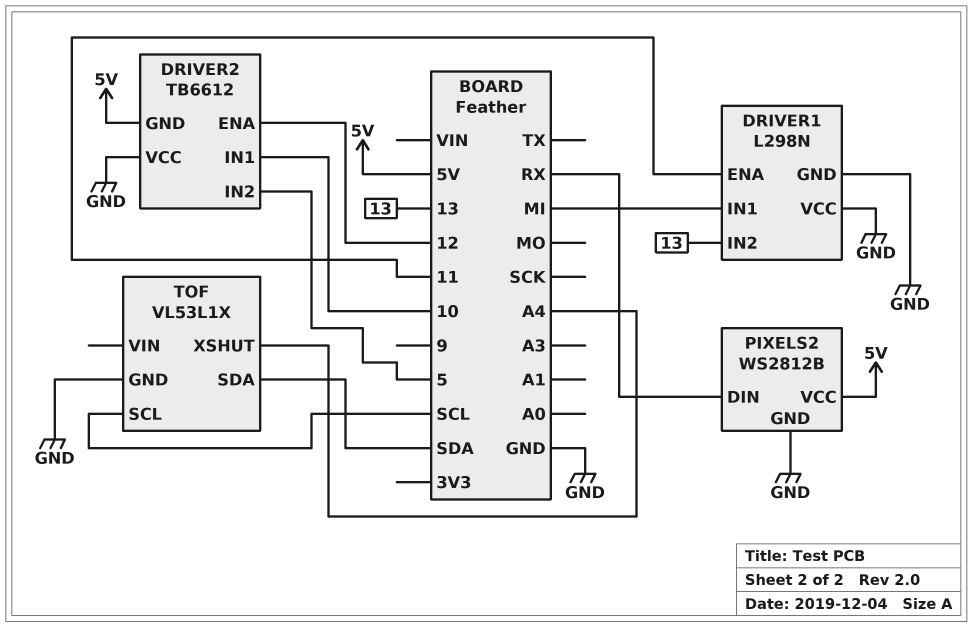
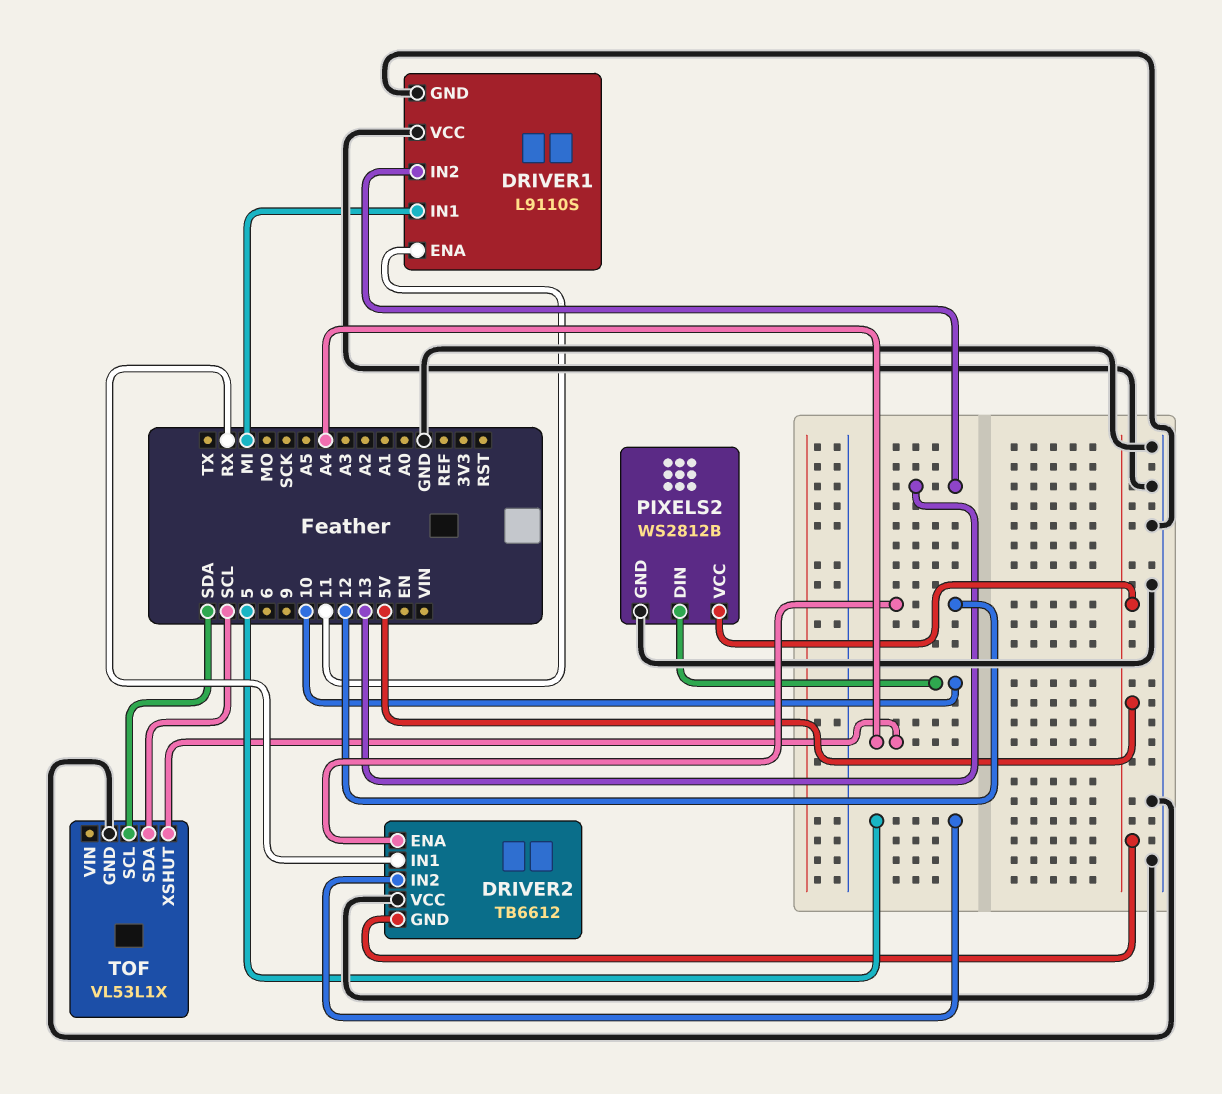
DRIVER1: L298N -> L9110S
DRIVER2 pin IN1: 10 -> RX
PIXELS2 pin DIN: RX -> 10
TOF pin SCL: SCL -> SDA
TOF pin SDA: SDA -> SCL

